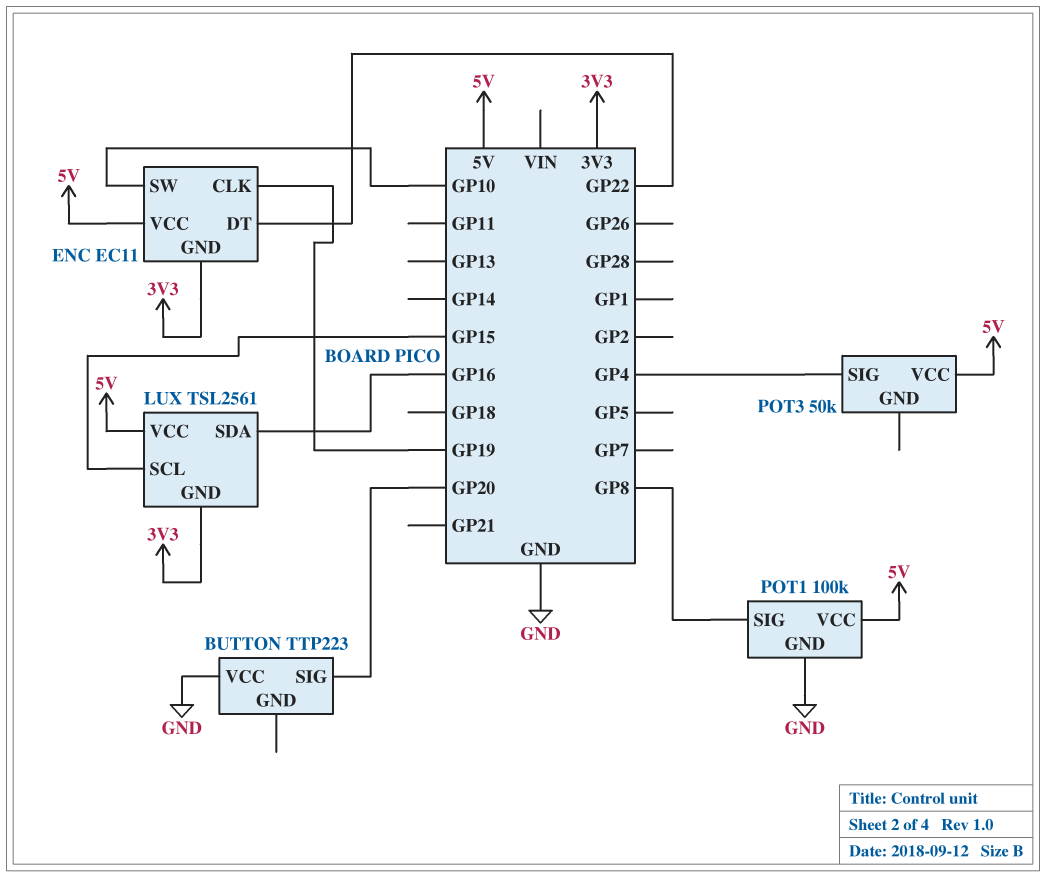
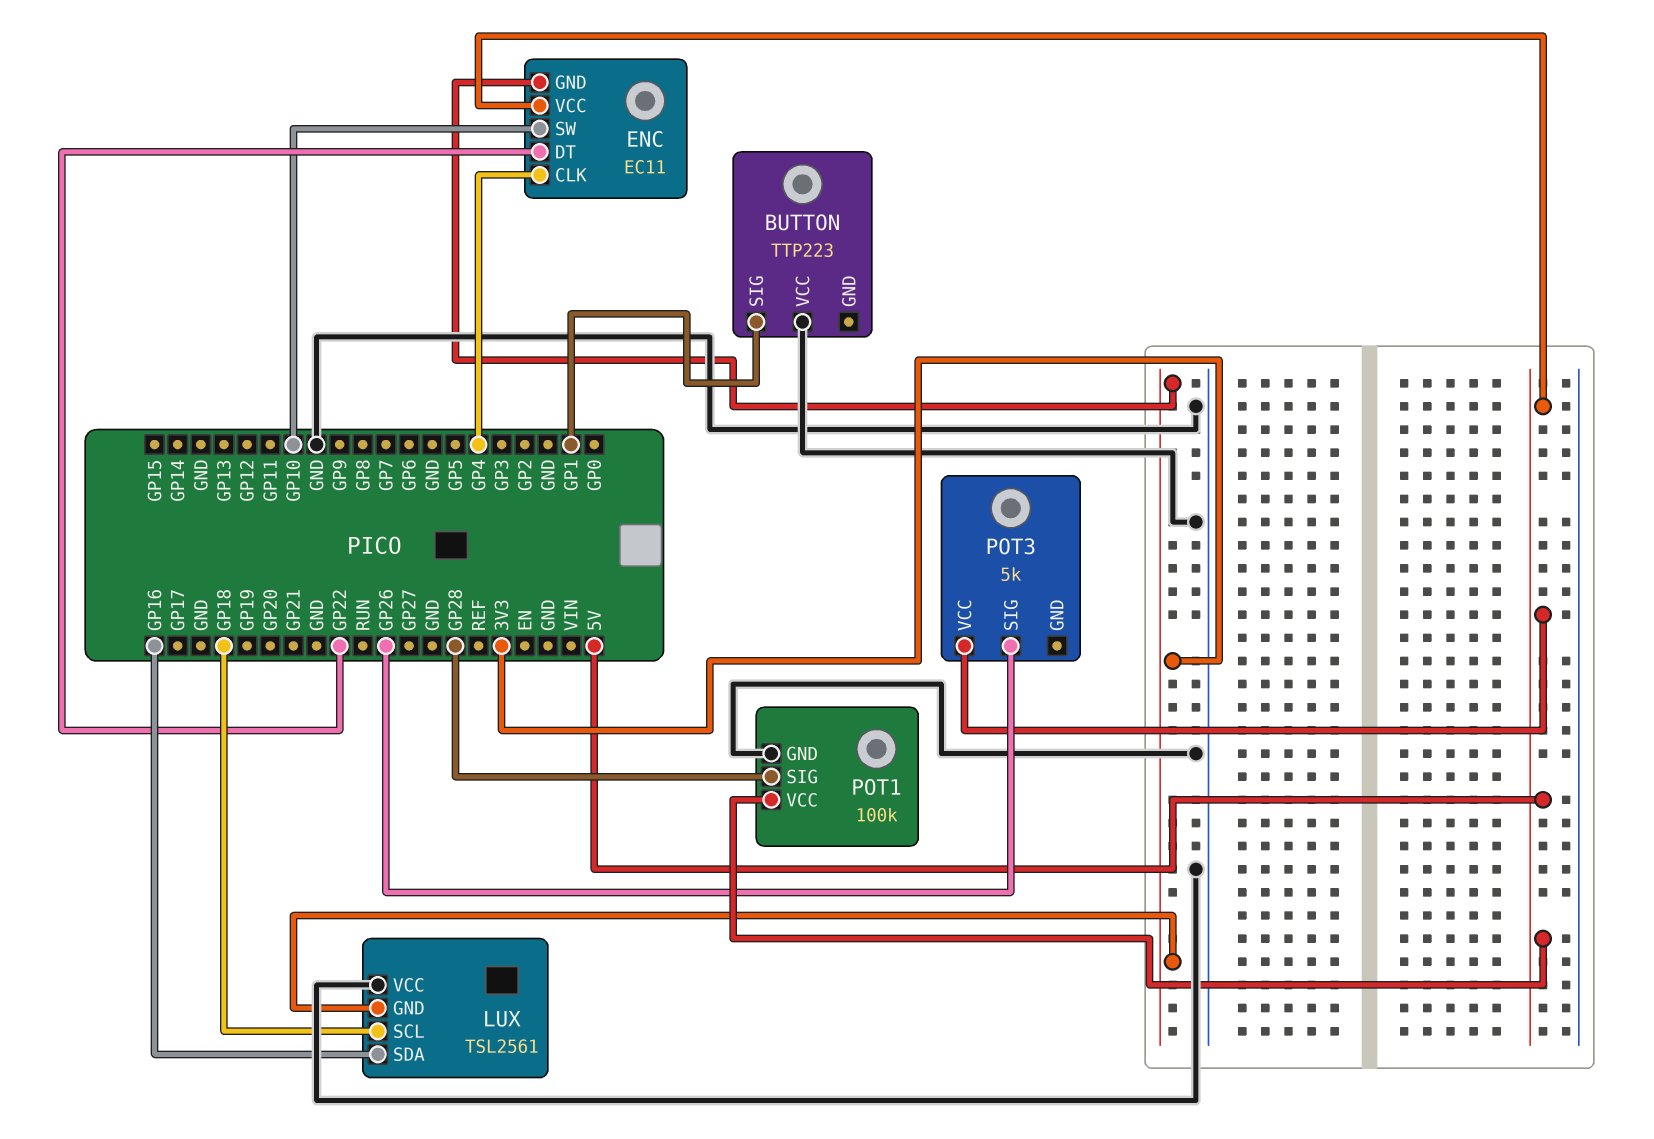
BUTTON pin SIG: GP20 -> GP1
ENC pin CLK: GP19 -> GP4
LUX pin SCL: GP15 -> GP18
LUX pin VCC: 5V -> GND
POT1 pin SIG: GP8 -> GP28
POT3: 50k -> 5k
POT3 pin SIG: GP4 -> GP26

